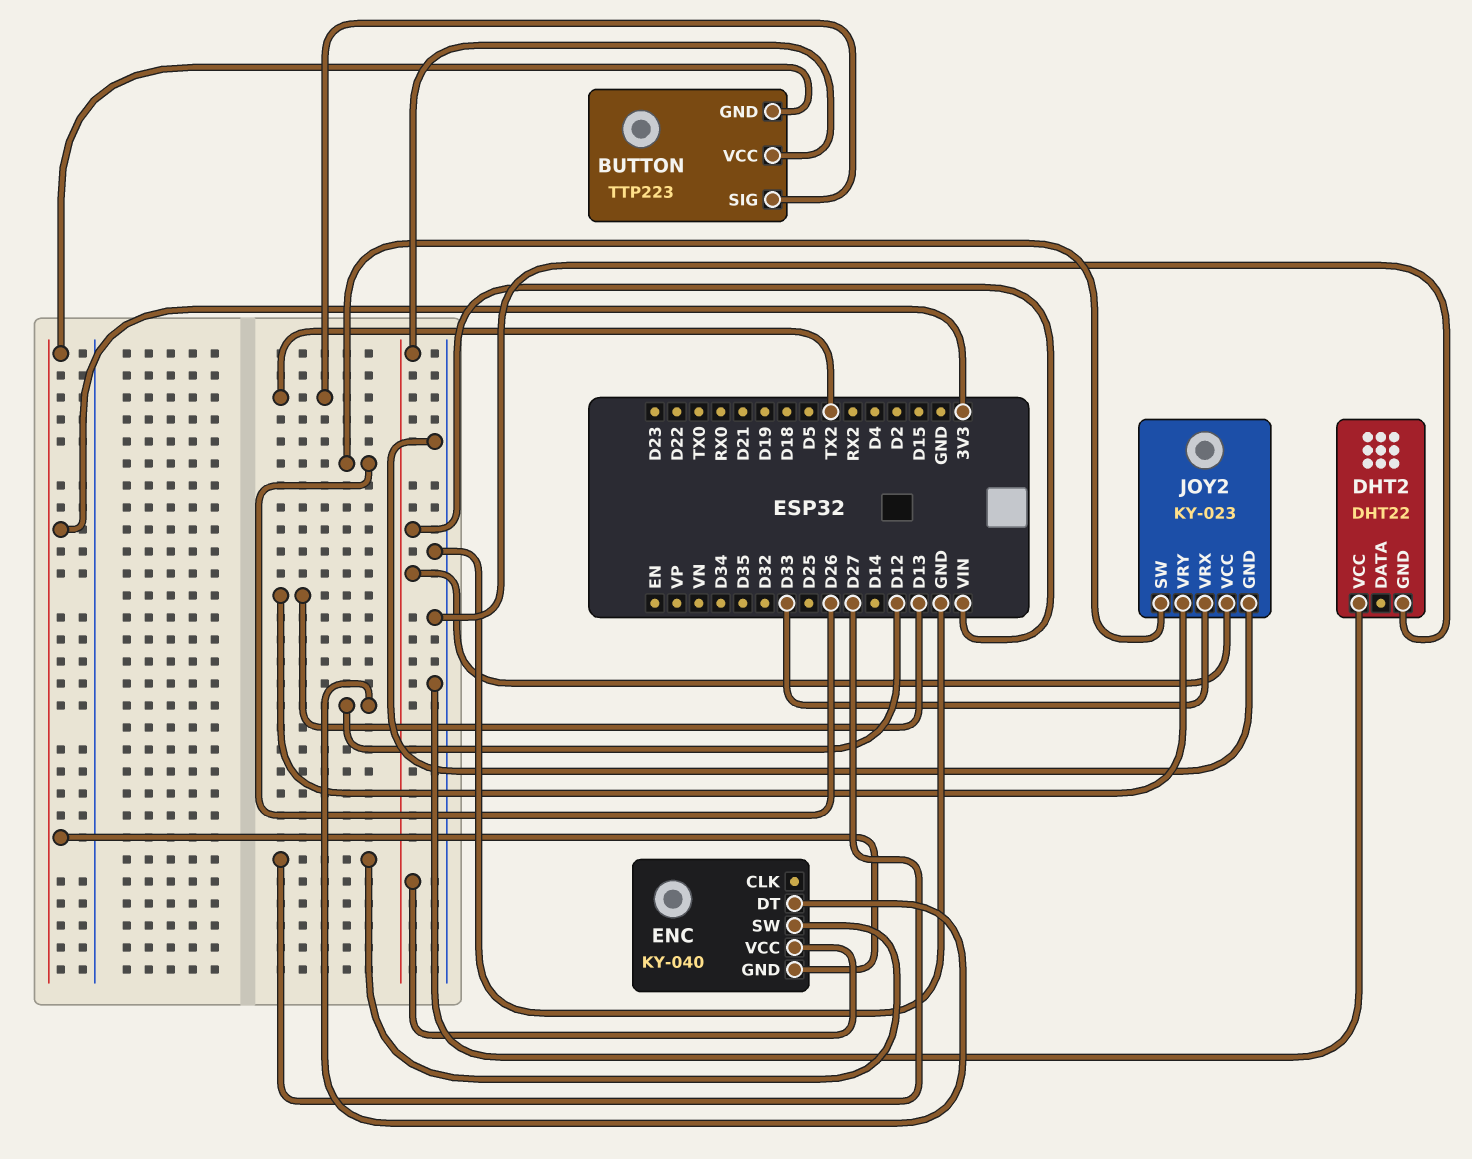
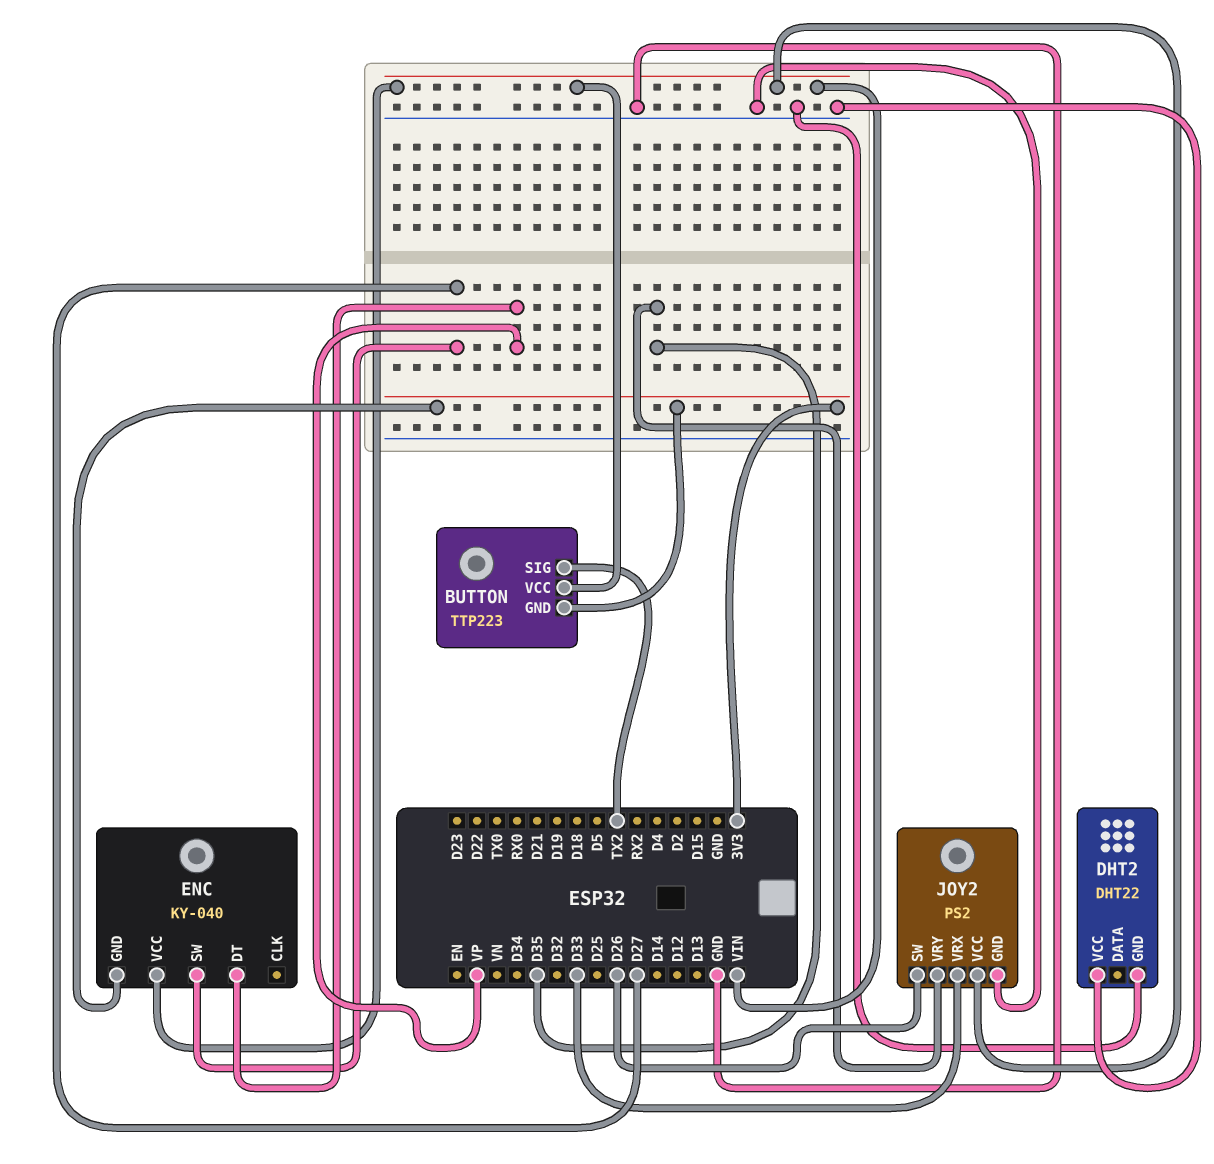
ENC pin DT: D12 -> VP
JOY2: KY-023 -> PS2
JOY2 pin VRY: D13 -> D35

